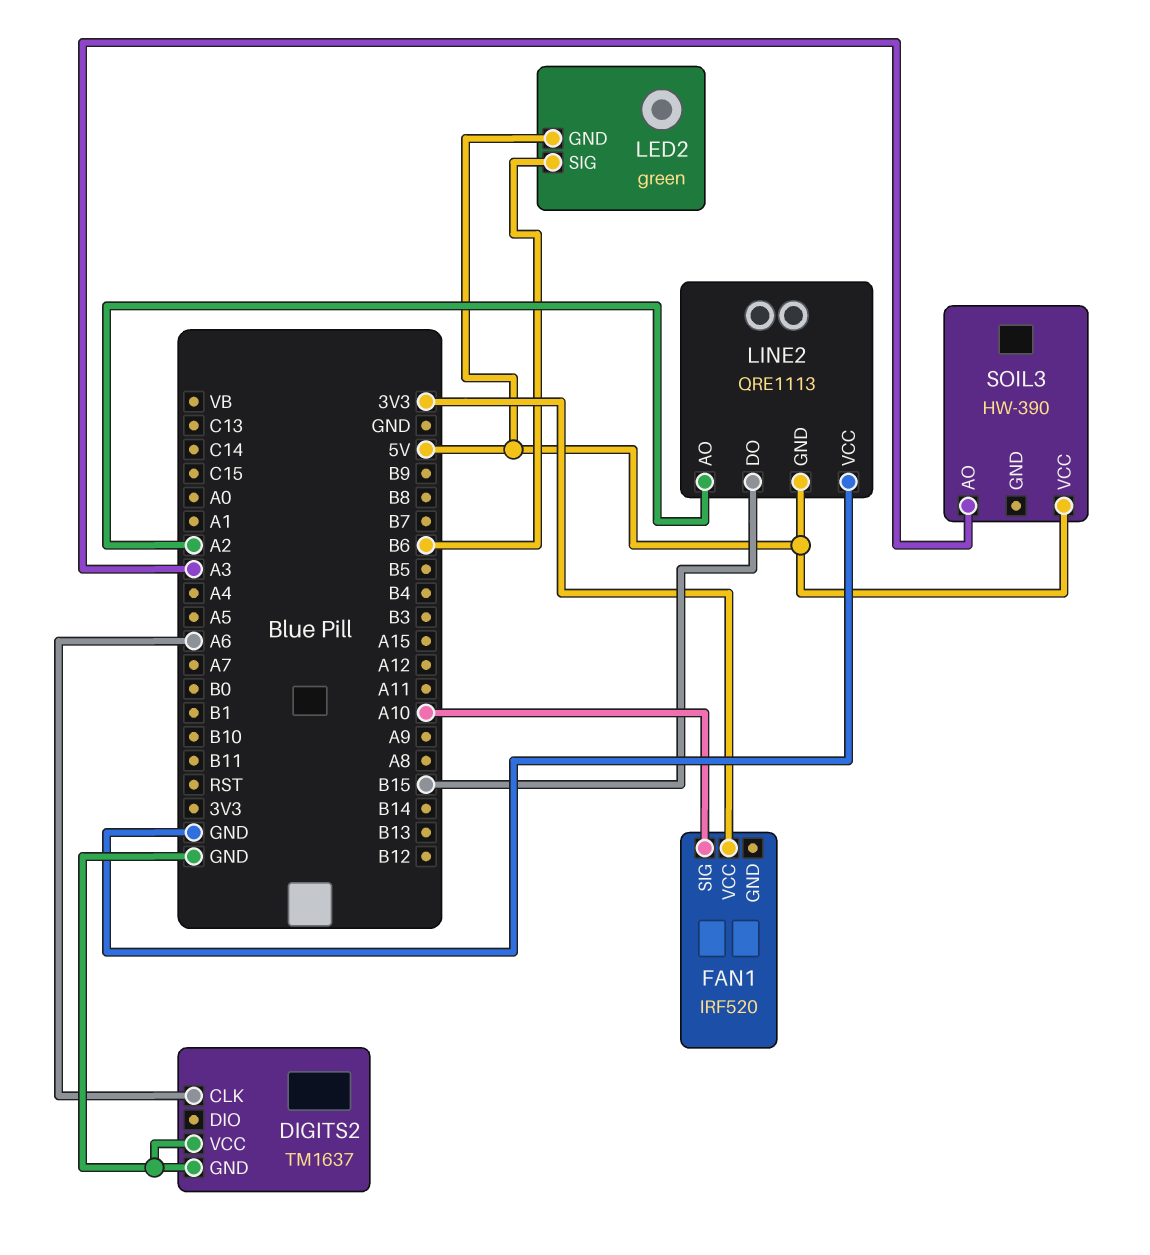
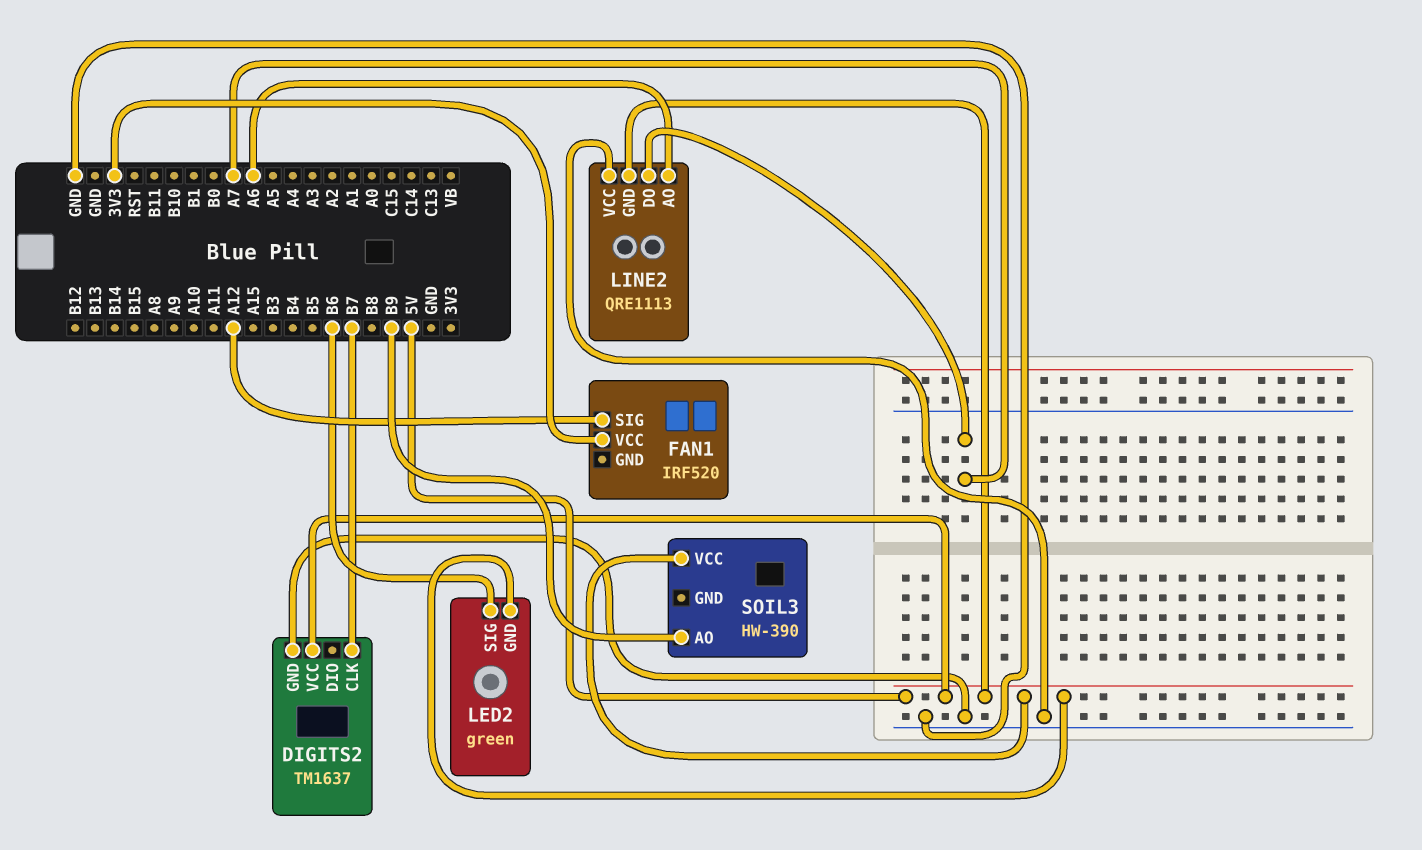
DIGITS2 pin CLK: A6 -> B7
DIGITS2 pin VCC: GND -> 5V
FAN1 pin SIG: A10 -> A12
LINE2 pin AO: A2 -> A6
LINE2 pin DO: B15 -> A7
SOIL3 pin AO: A3 -> B9

